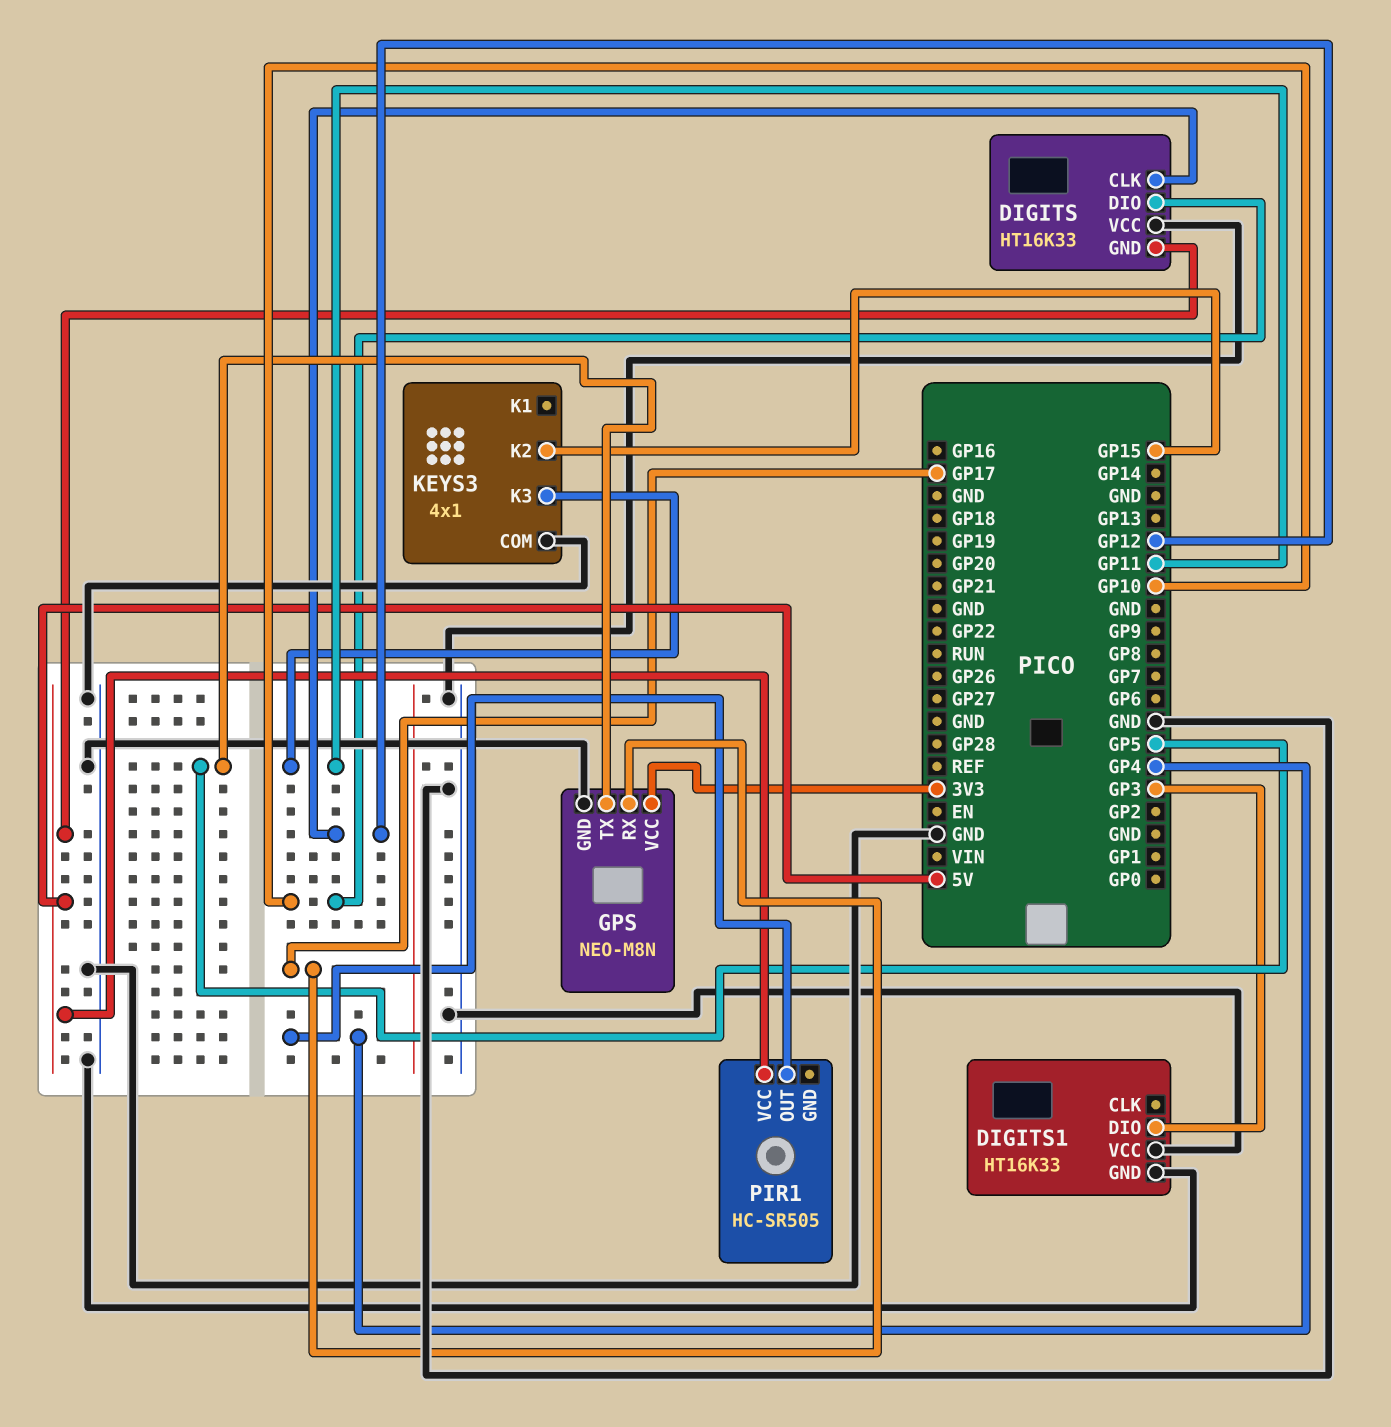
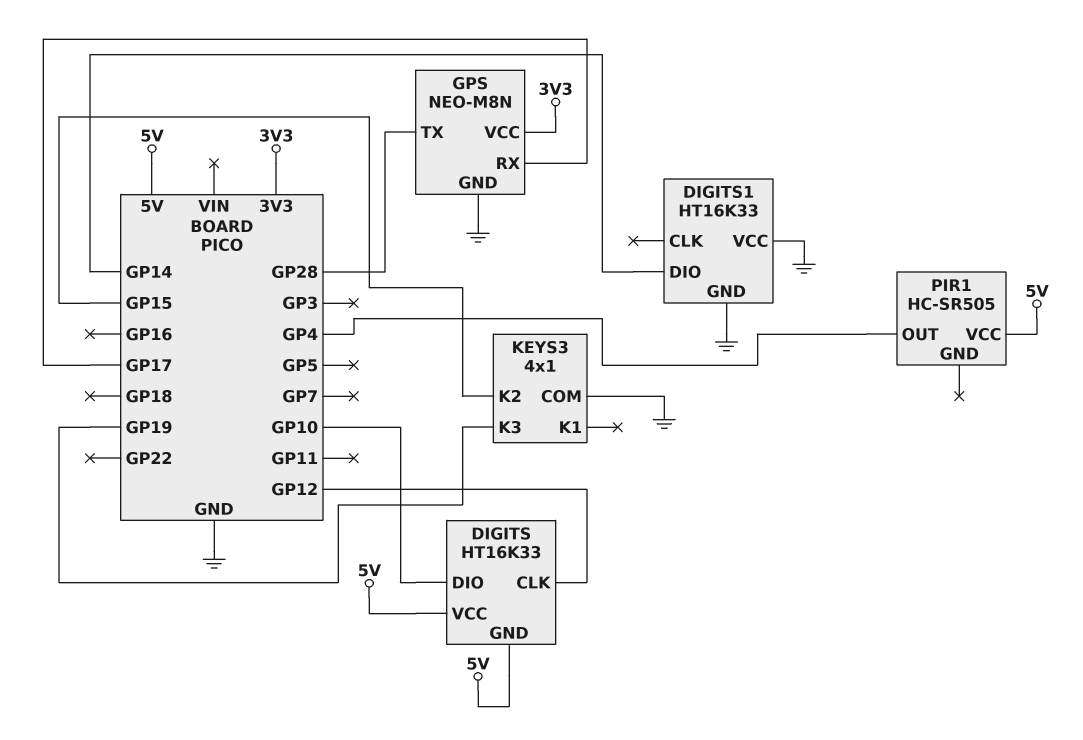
DIGITS pin VCC: GND -> 5V
DIGITS1 pin DIO: GP3 -> GP14
GPS pin TX: GP5 -> GP28
KEYS3 pin K3: GP11 -> GP19

